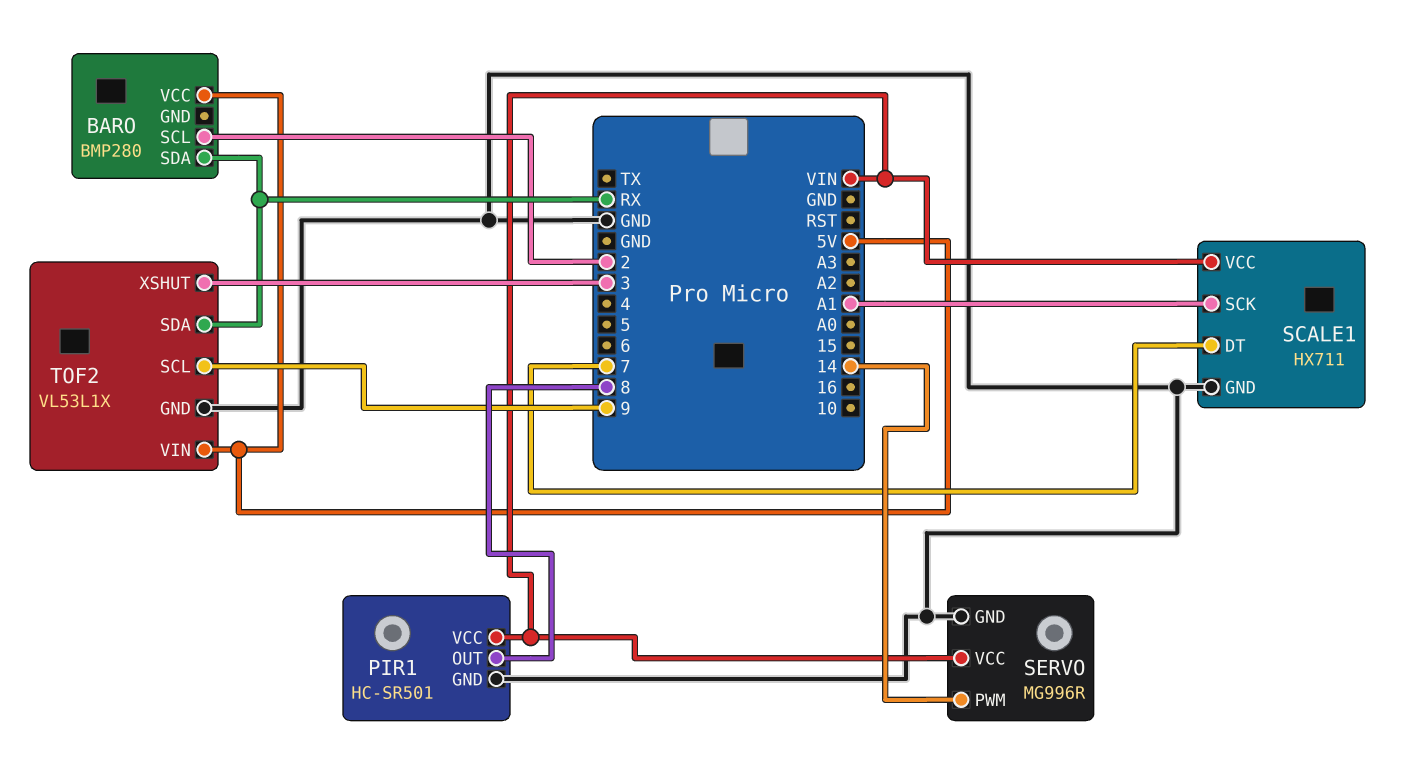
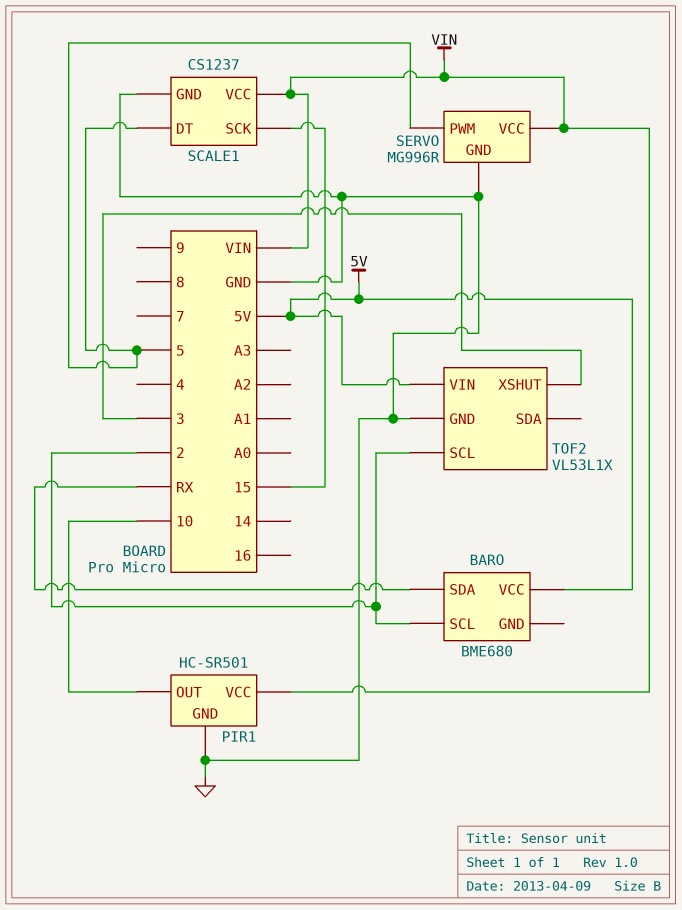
BARO: BMP280 -> BME680
PIR1 pin OUT: 8 -> 10
SCALE1: HX711 -> CS1237
SCALE1 pin DT: 7 -> 5
SCALE1 pin SCK: A1 -> 15
SERVO pin PWM: 14 -> 5
TOF2 pin SCL: 9 -> 2
TOF2 pin SDA: RX -> none

